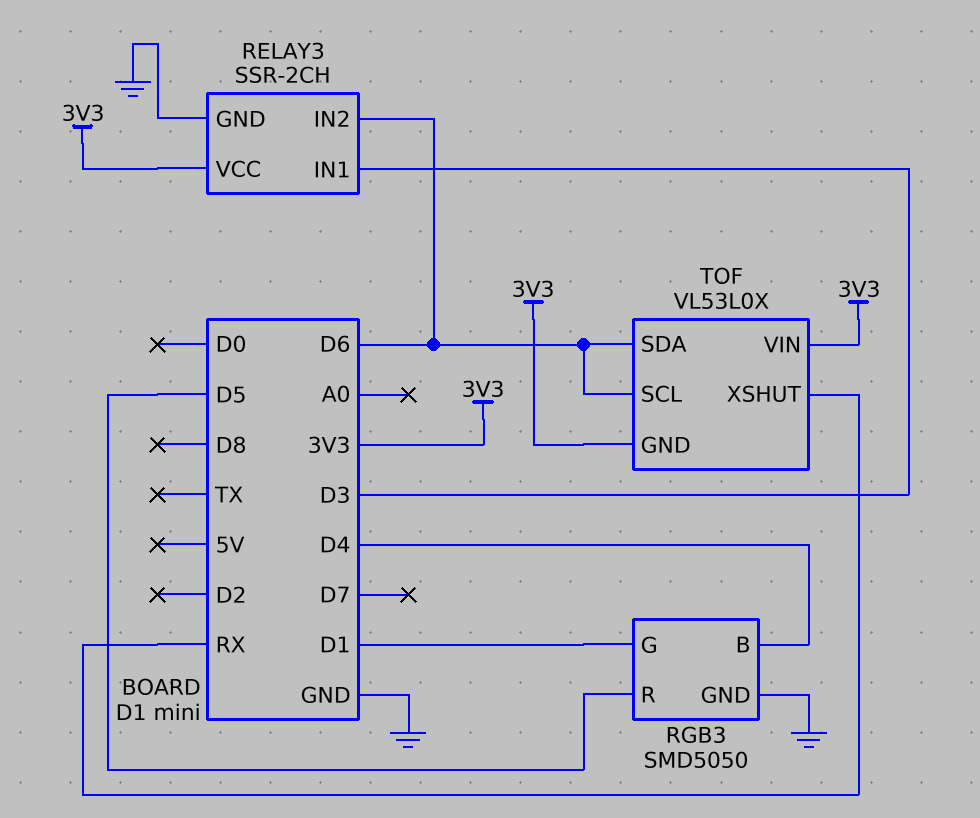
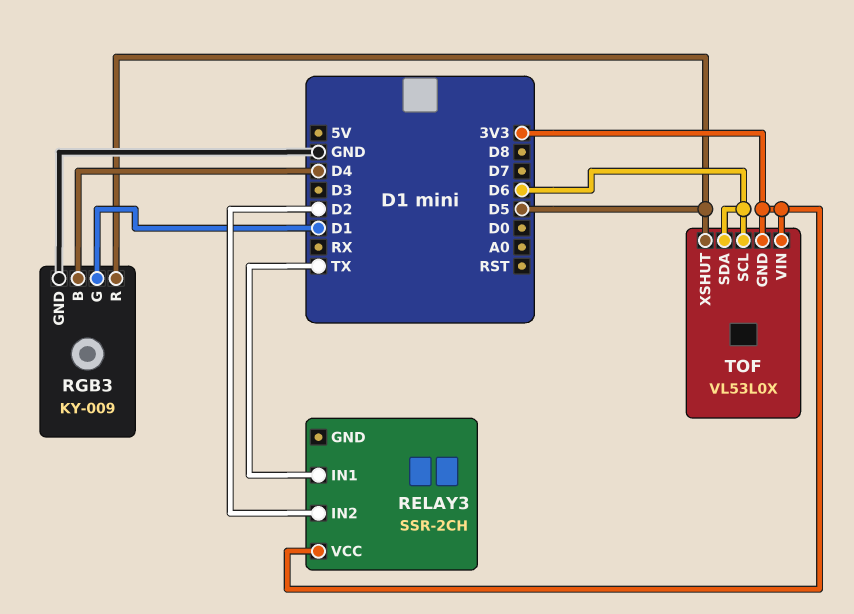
RELAY3 pin GND: GND -> none
RELAY3 pin IN1: D3 -> TX
RELAY3 pin IN2: D6 -> D2
RGB3: SMD5050 -> KY-009
TOF pin XSHUT: RX -> D5

